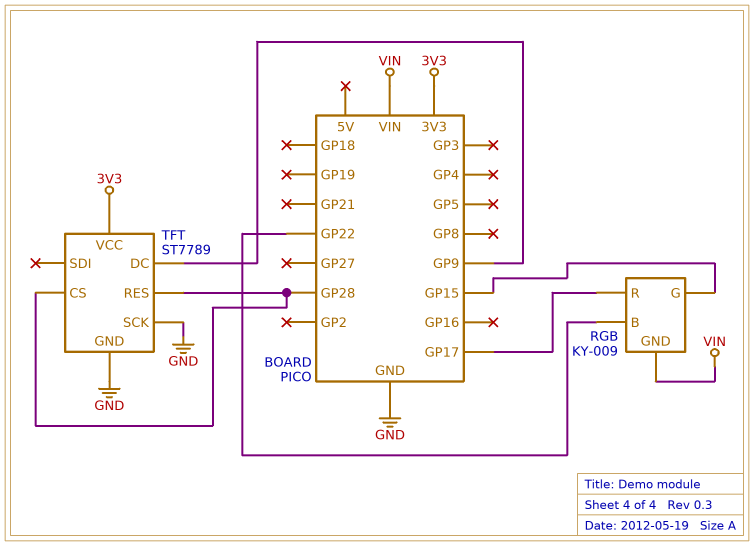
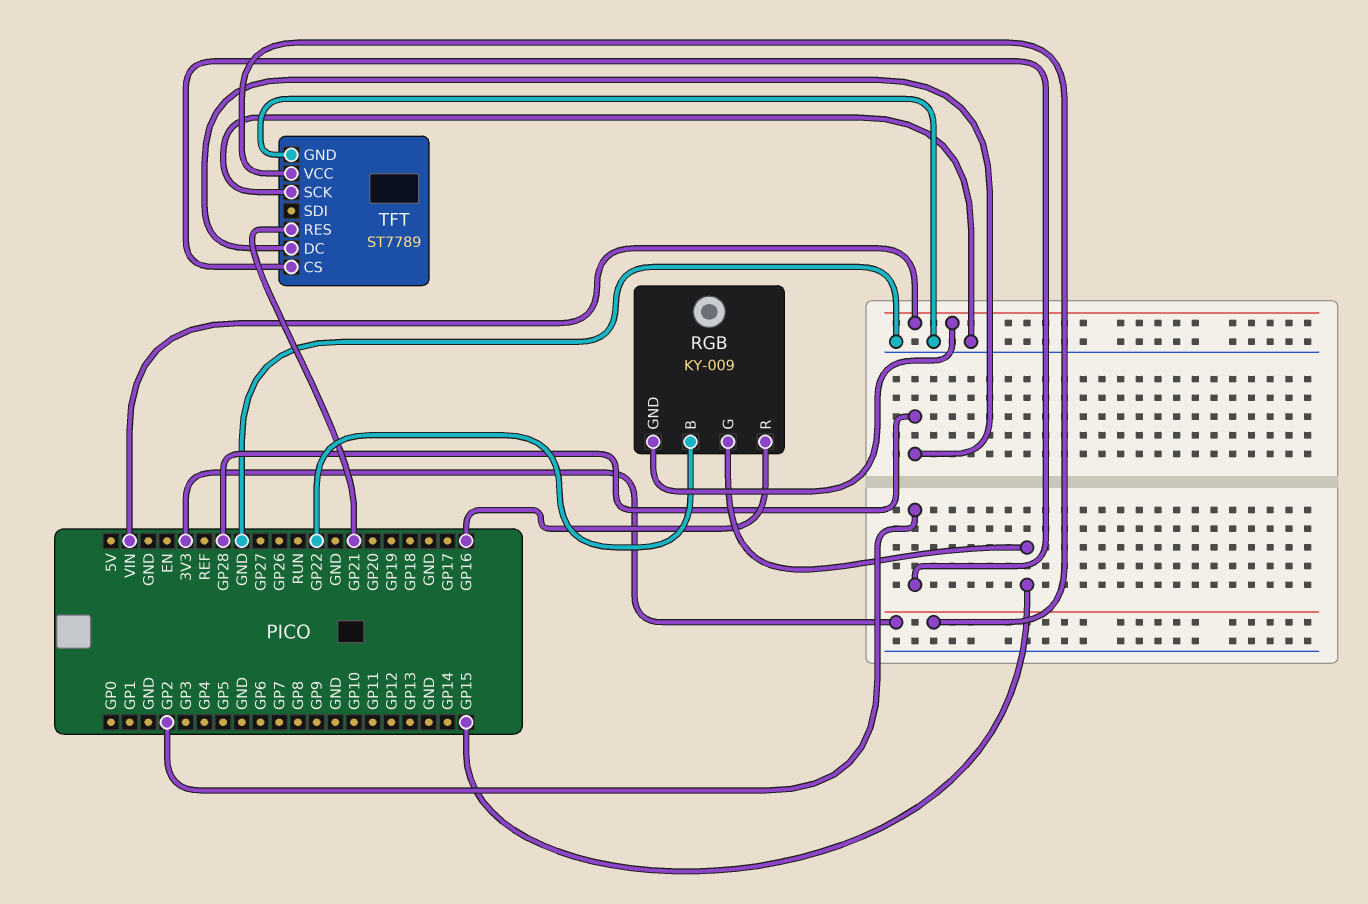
RGB pin R: GP17 -> GP16
TFT pin CS: GP28 -> GP2
TFT pin DC: GP9 -> GP28
TFT pin RES: GP28 -> GP21

